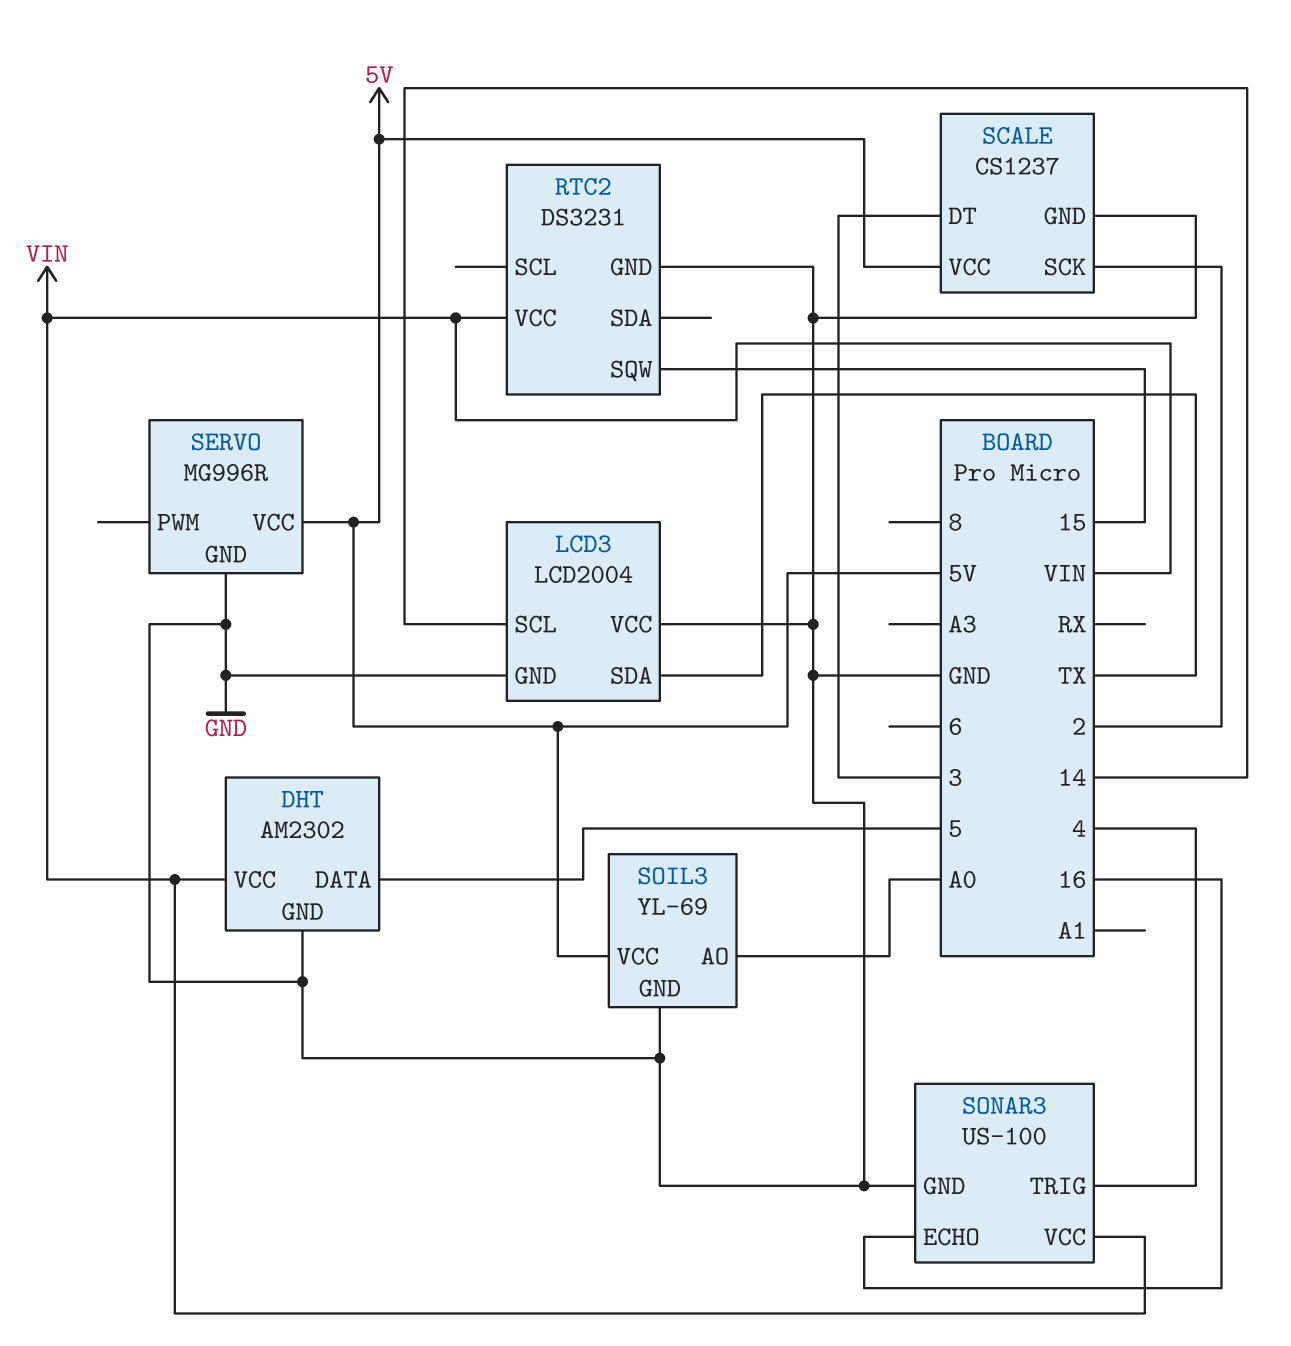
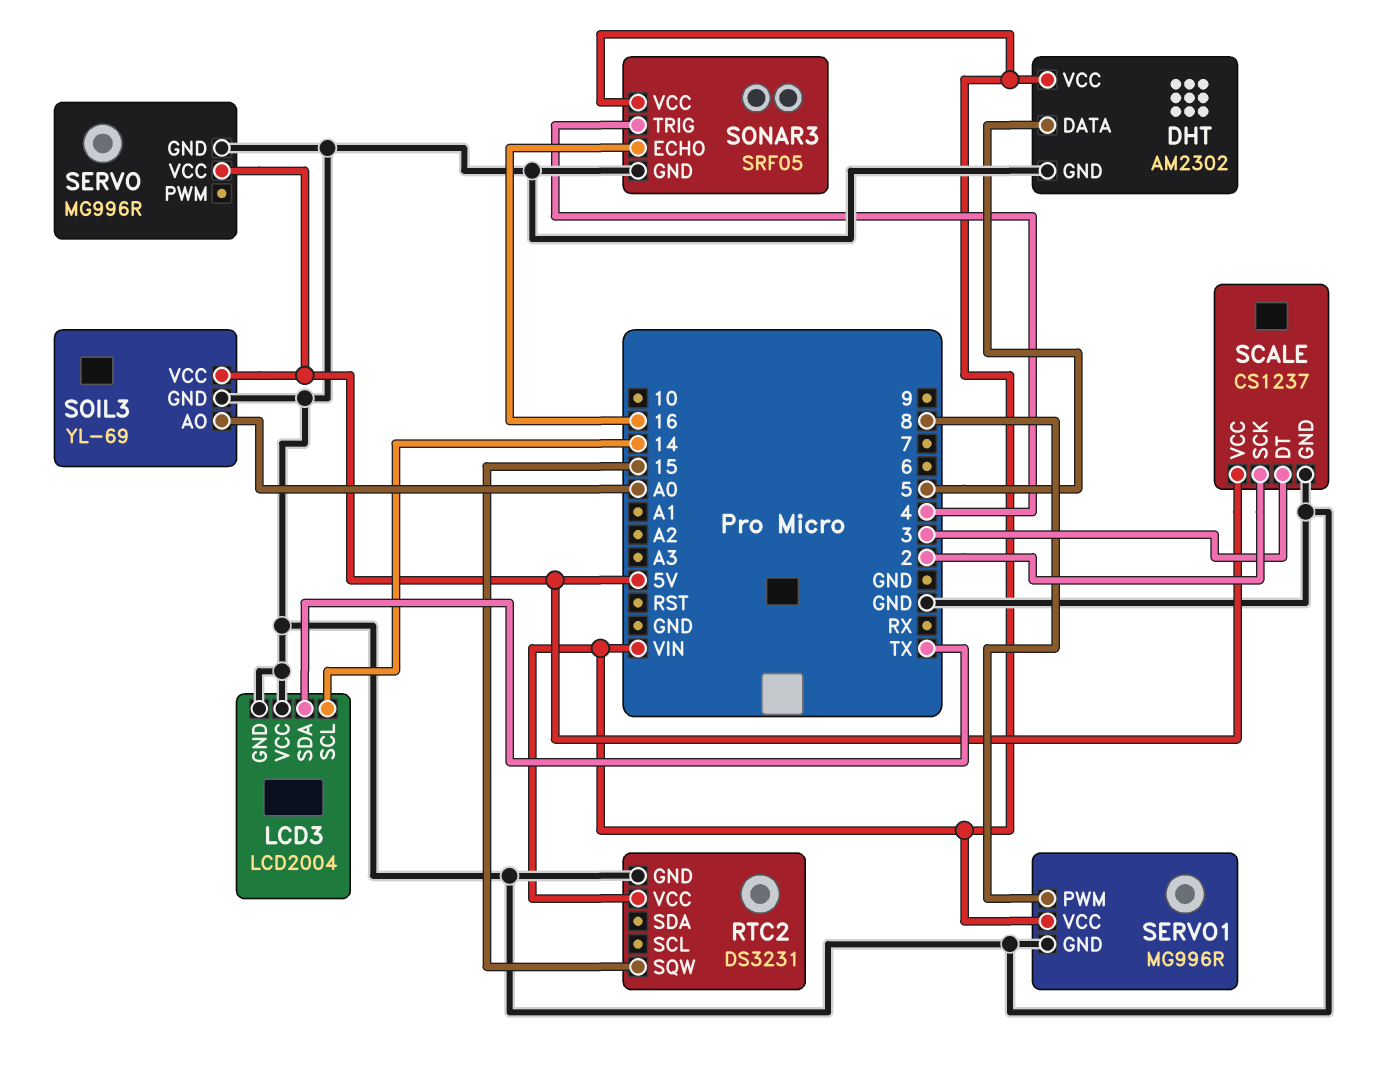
SERVO1: none -> MG996R
SERVO1 pin GND: none -> GND
SERVO1 pin PWM: none -> 8
SERVO1 pin VCC: none -> VIN
SONAR3: US-100 -> SRF05

